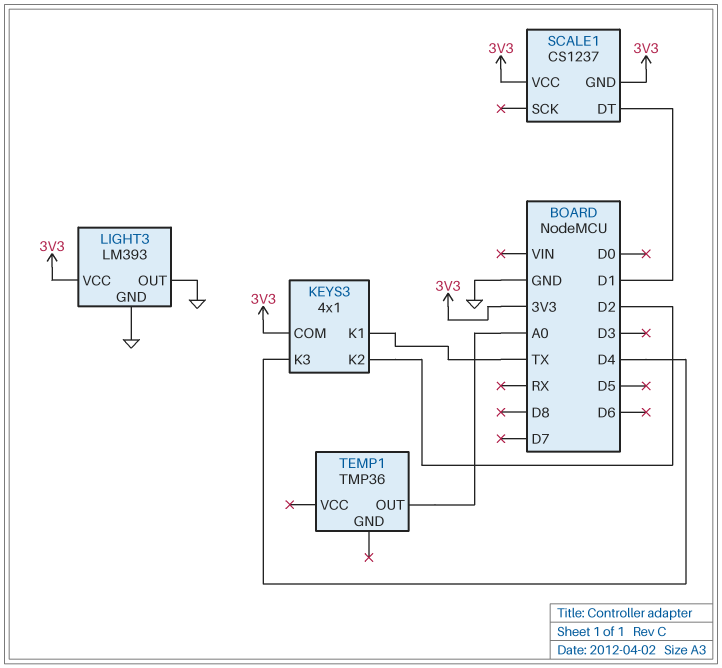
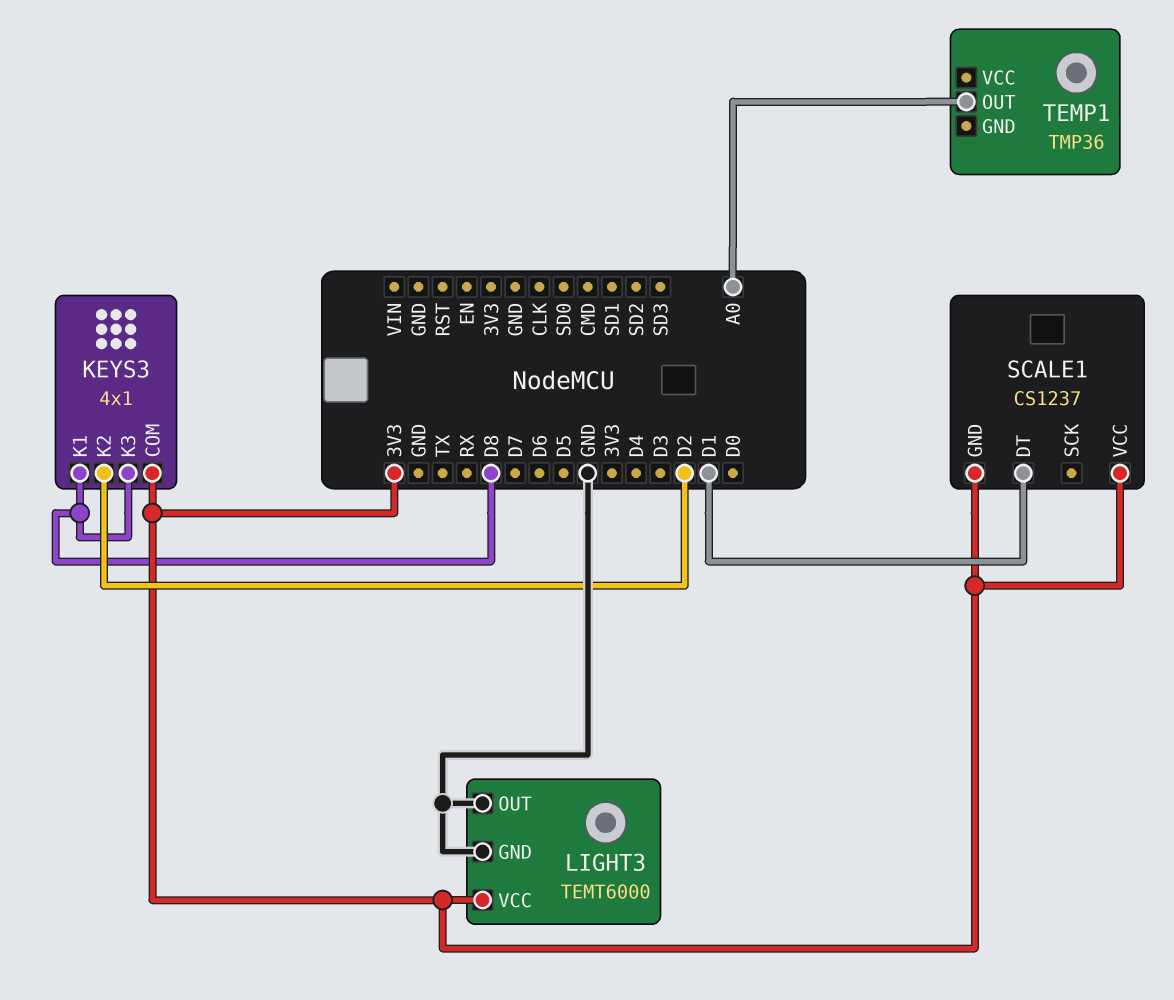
KEYS3 pin K1: TX -> D8
KEYS3 pin K3: D4 -> D8
LIGHT3: LM393 -> TEMT6000

